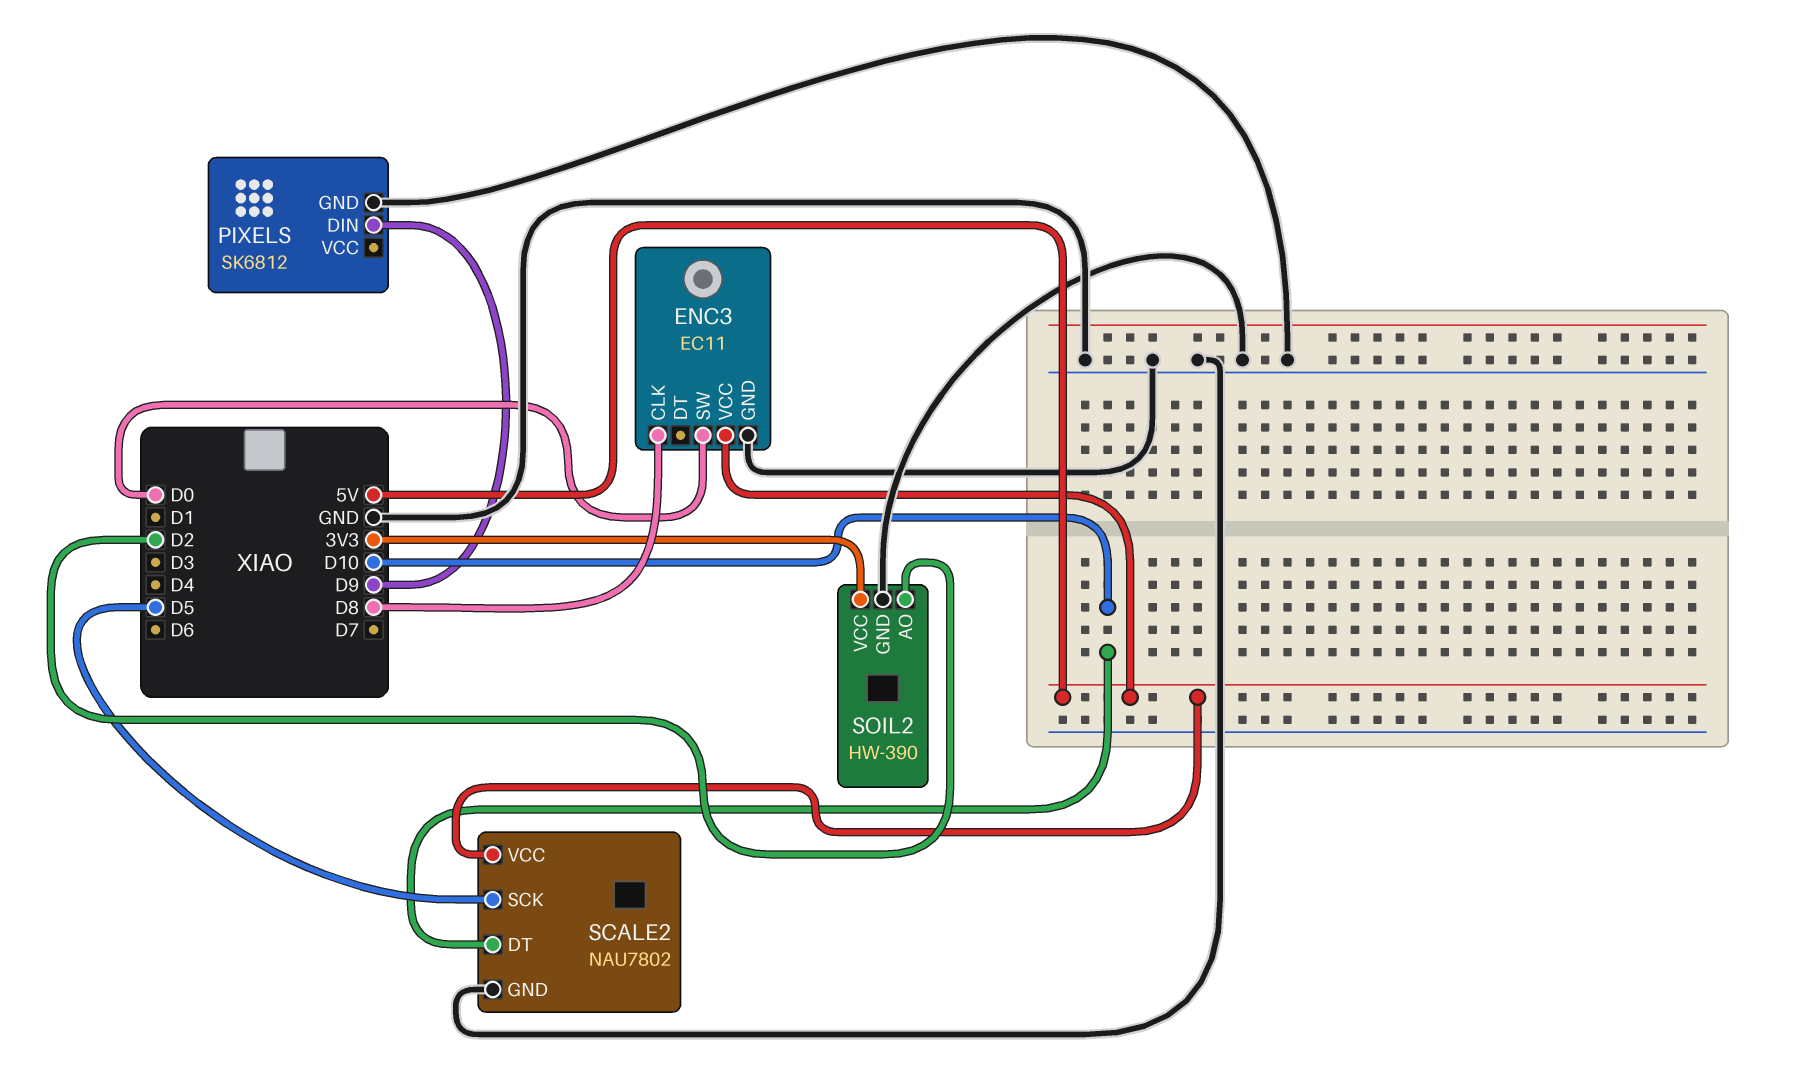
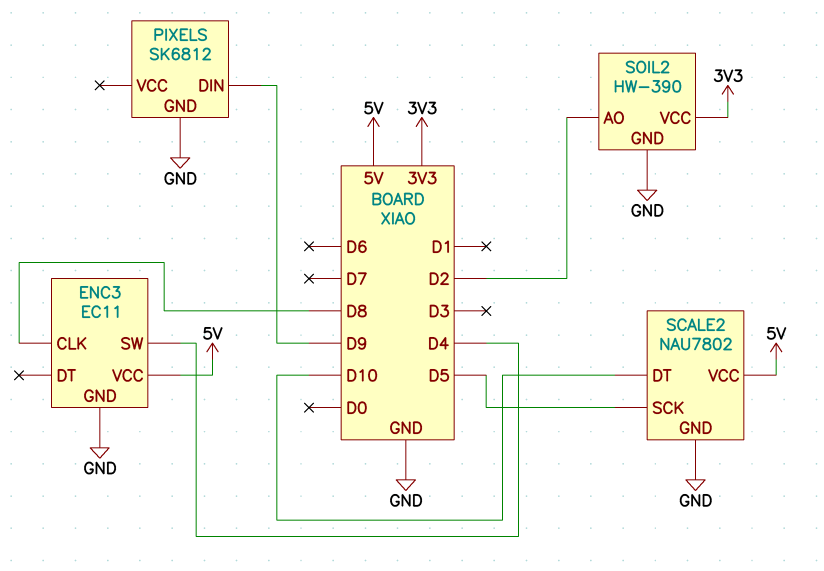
ENC3 pin SW: D0 -> D4

